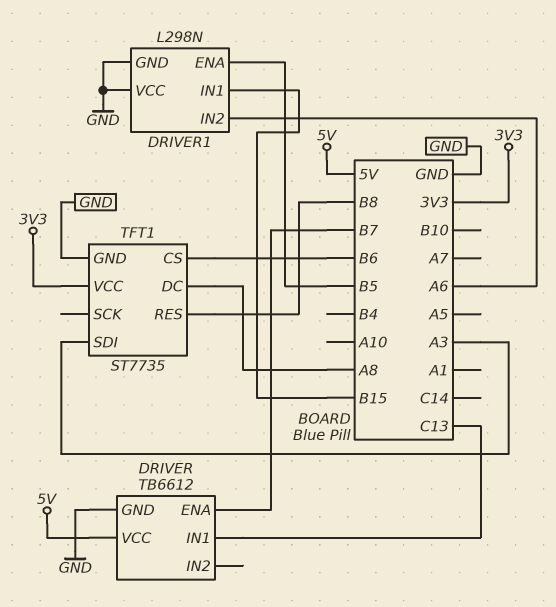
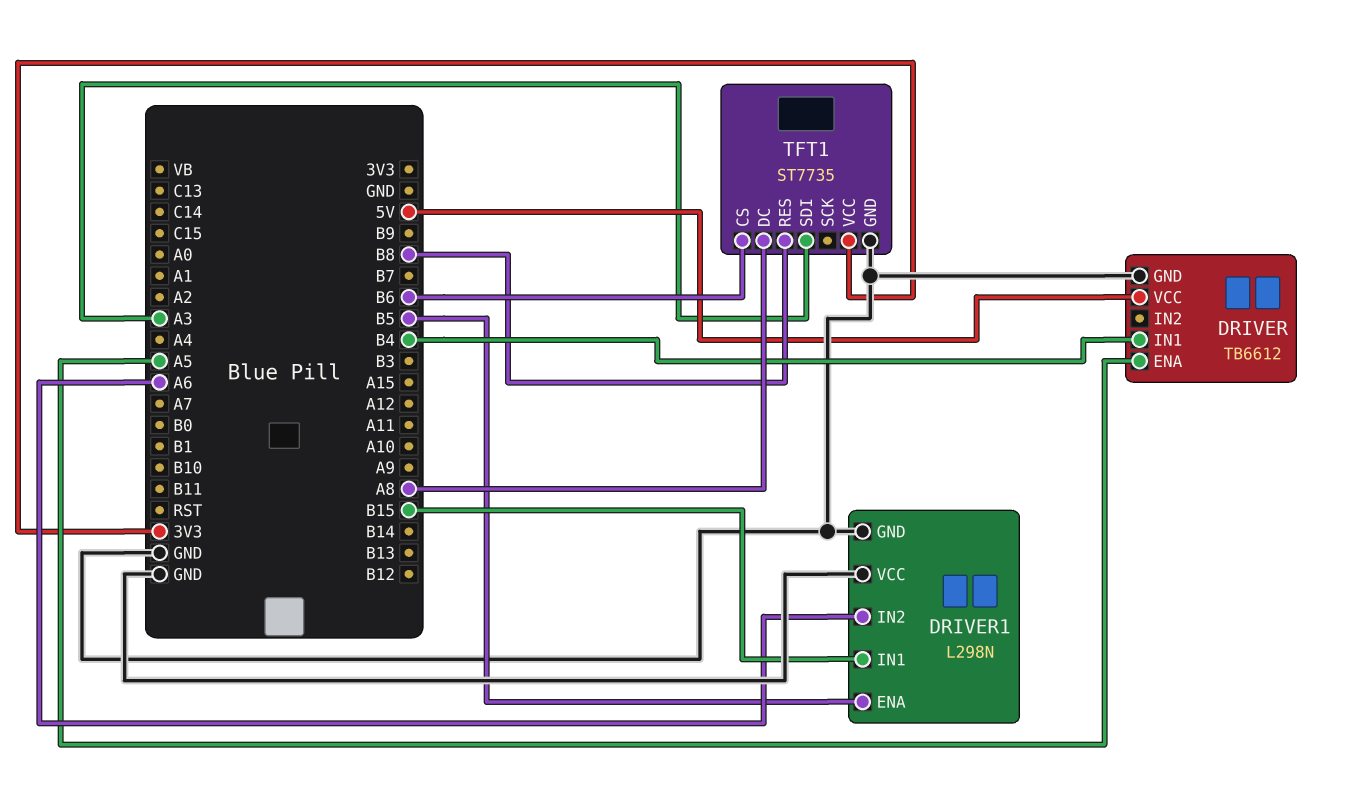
DRIVER pin ENA: B7 -> A5
DRIVER pin IN1: C13 -> B4

